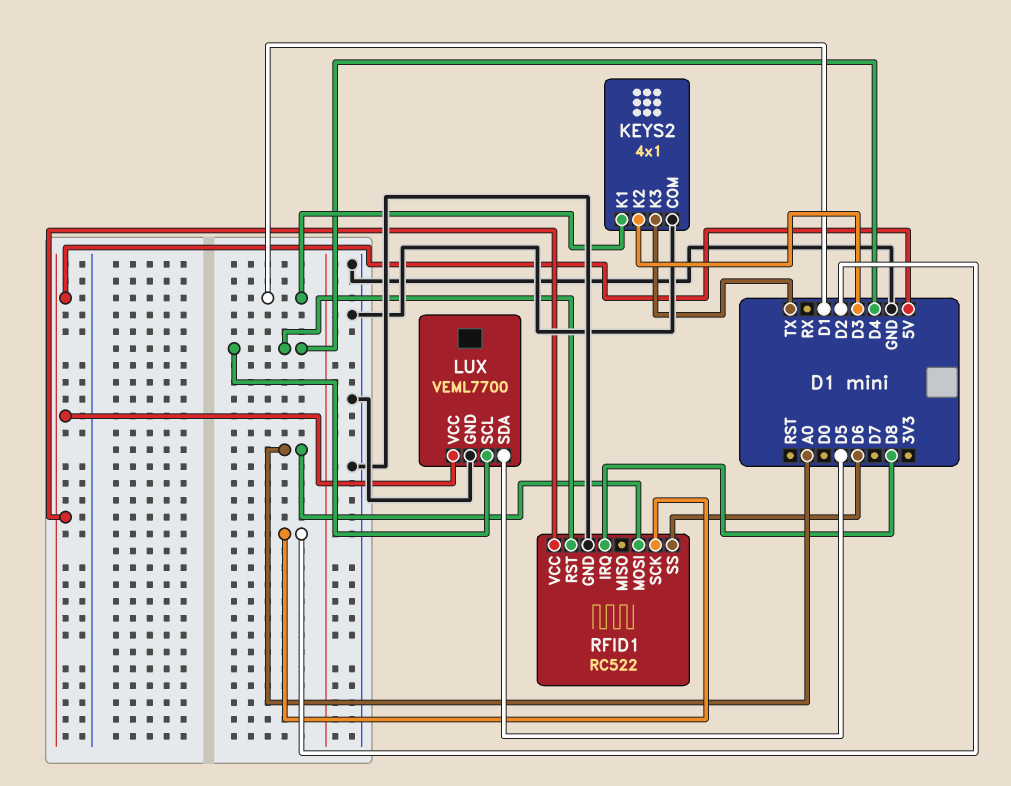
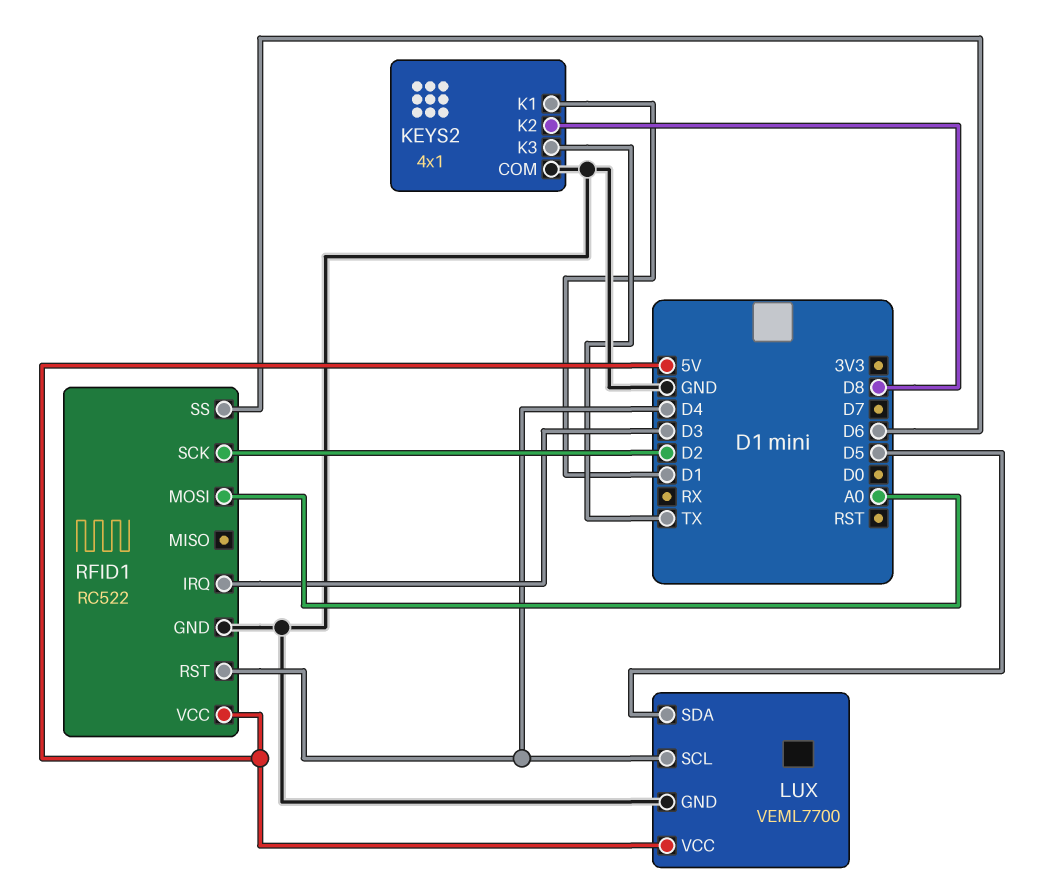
KEYS2 pin K2: D3 -> D8
RFID1 pin IRQ: D8 -> D3

